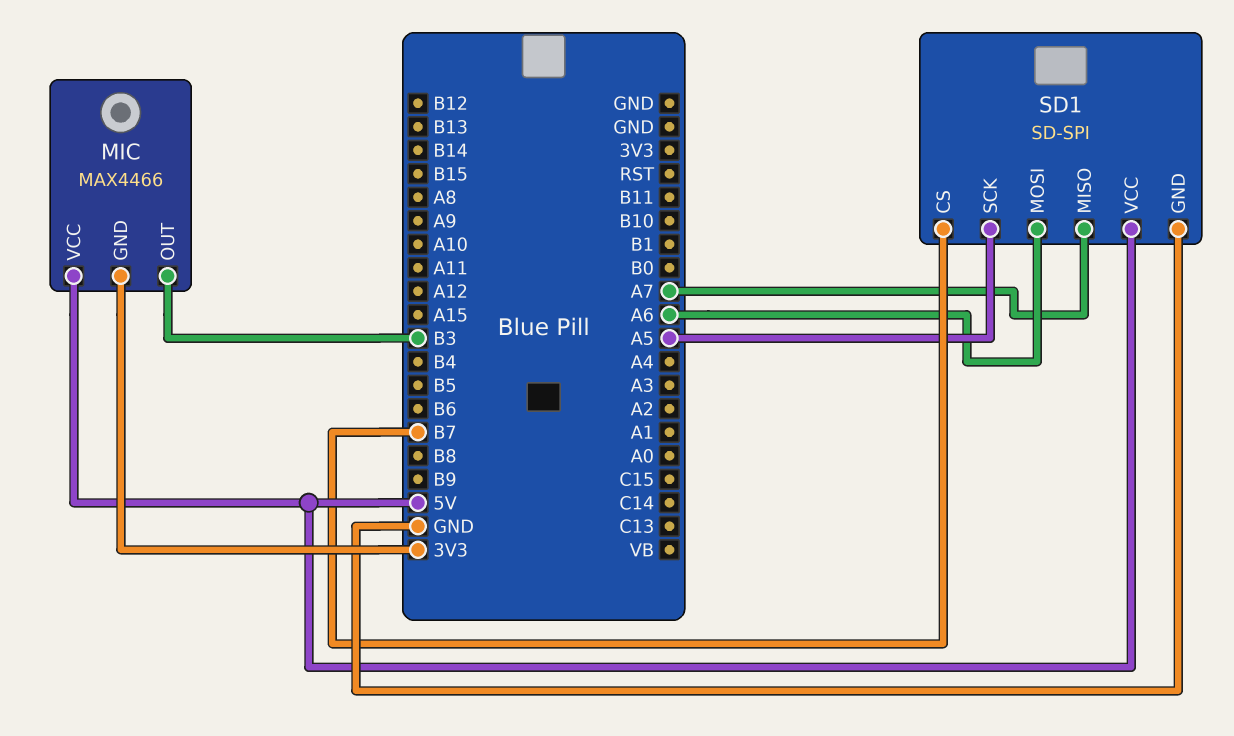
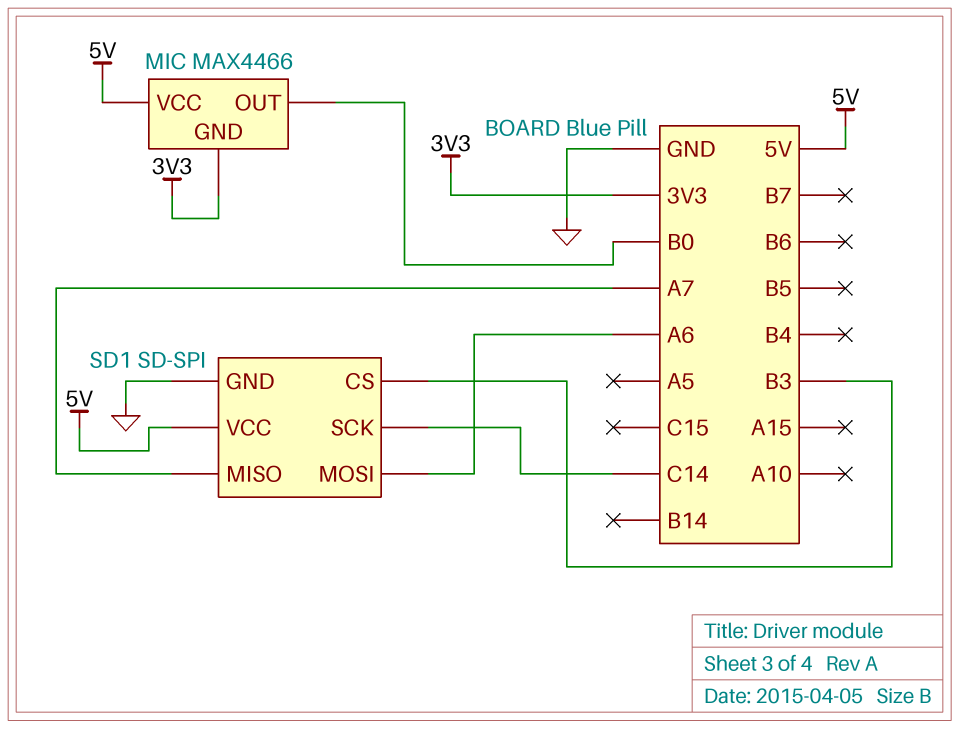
MIC pin OUT: B3 -> B0
SD1 pin CS: B7 -> B3
SD1 pin SCK: A5 -> C14

